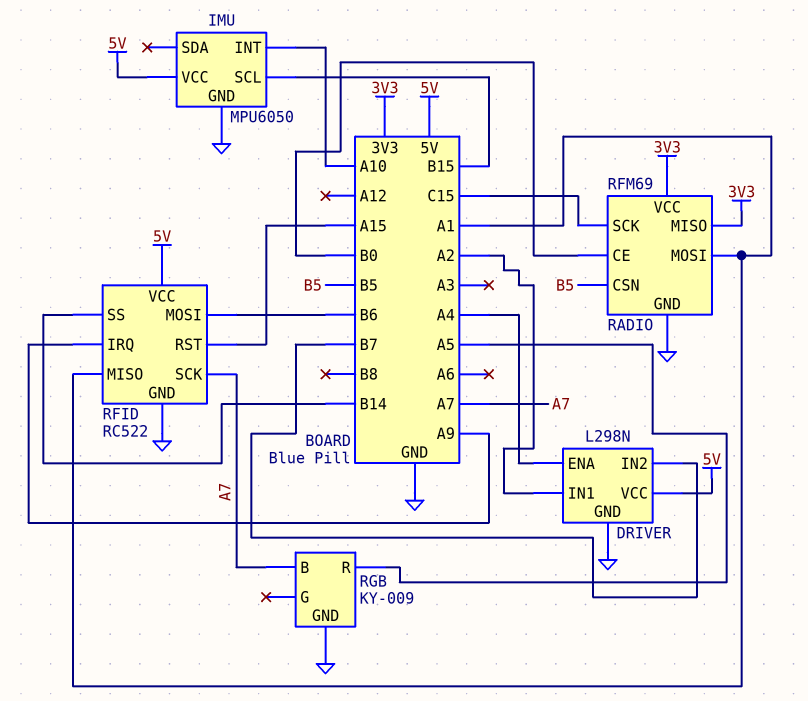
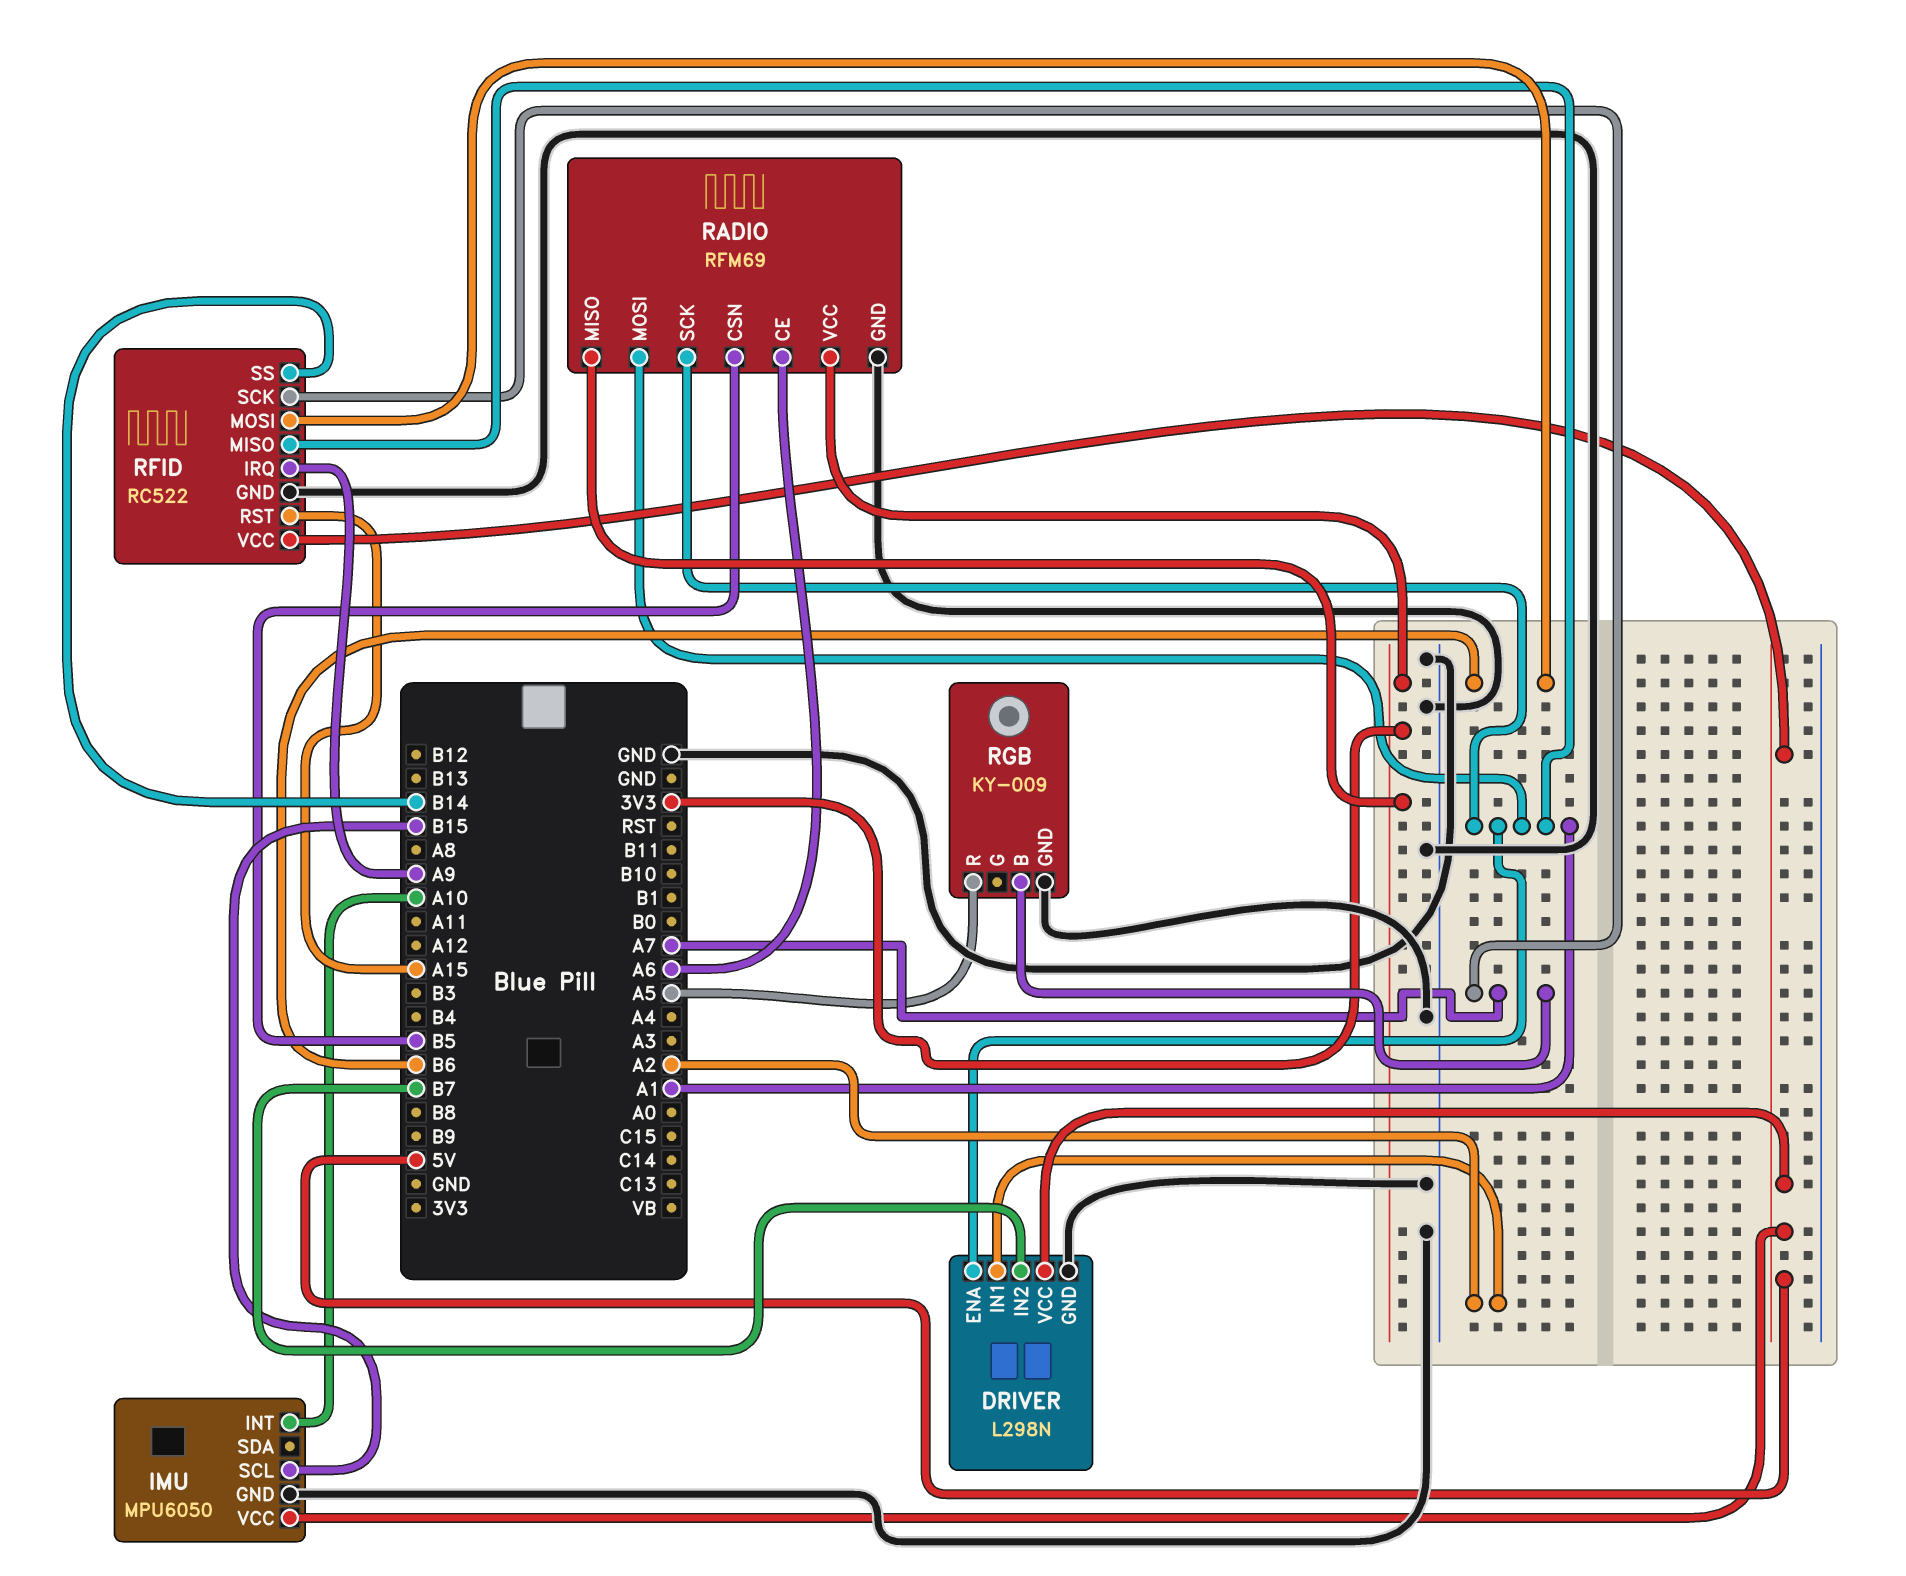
DRIVER pin ENA: A4 -> A1
RADIO pin CE: B0 -> A6
RADIO pin SCK: C15 -> A1

